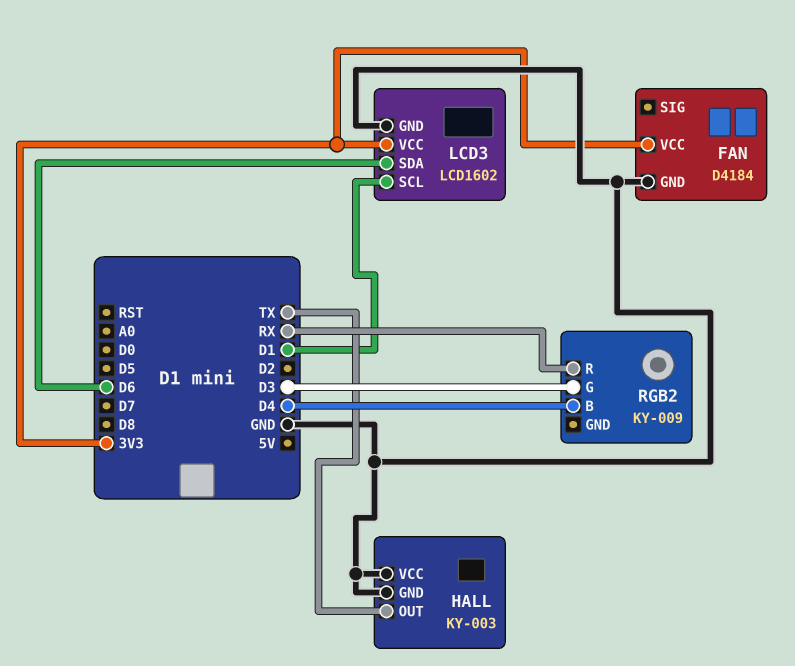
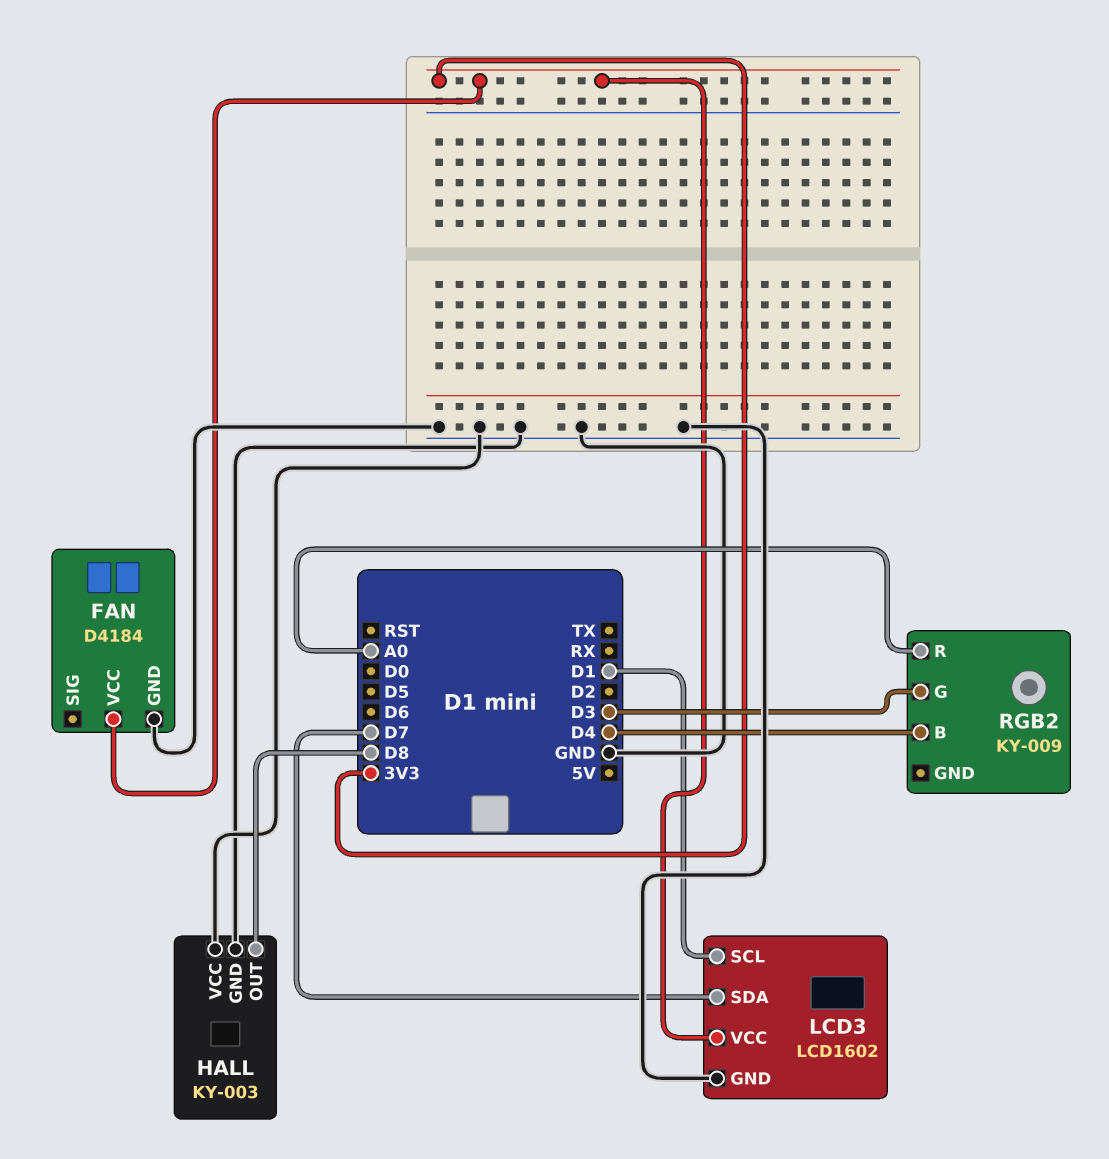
HALL pin OUT: TX -> D8
LCD3 pin SDA: D6 -> D7
RGB2 pin R: RX -> A0

